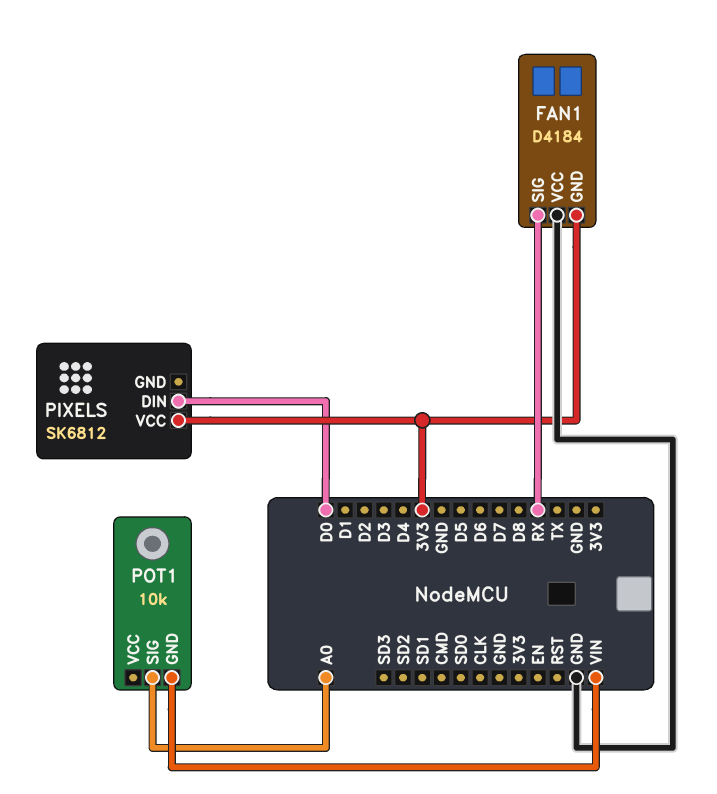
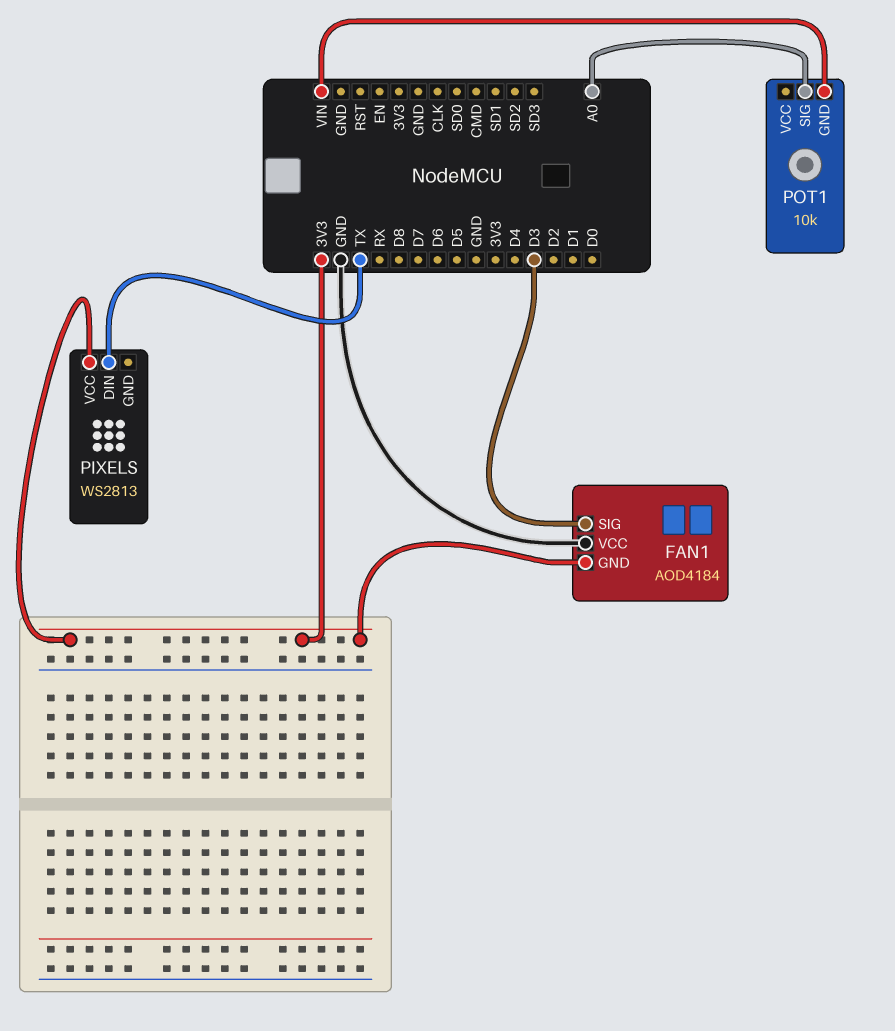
FAN1: D4184 -> AOD4184
FAN1 pin SIG: RX -> D3
PIXELS: SK6812 -> WS2813
PIXELS pin DIN: D0 -> TX

